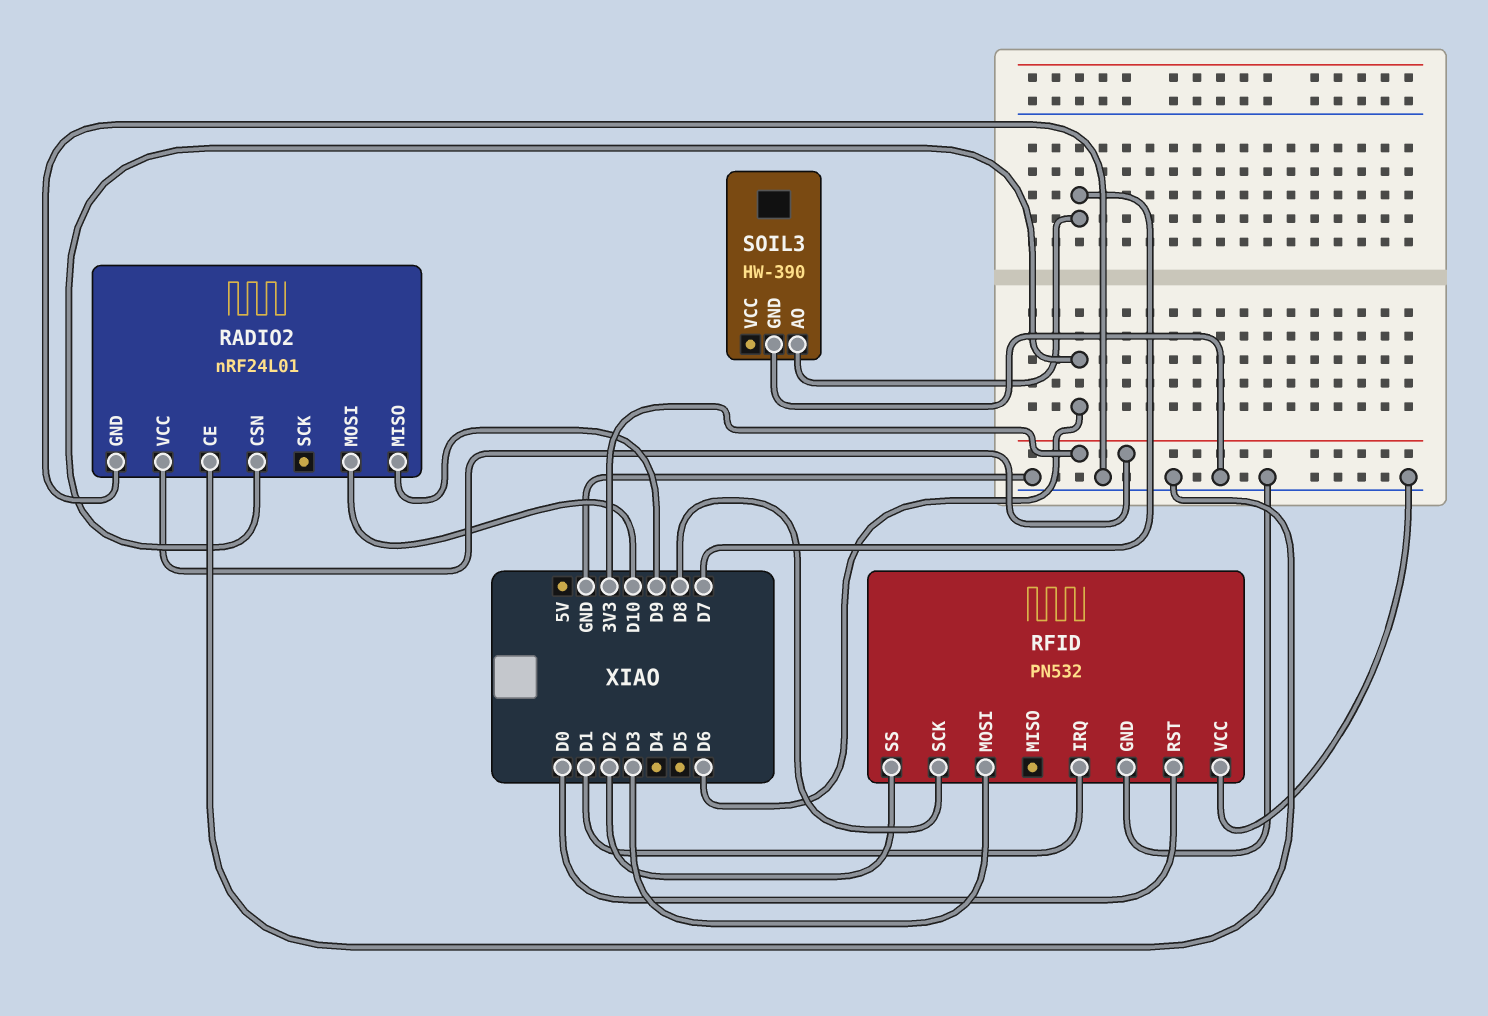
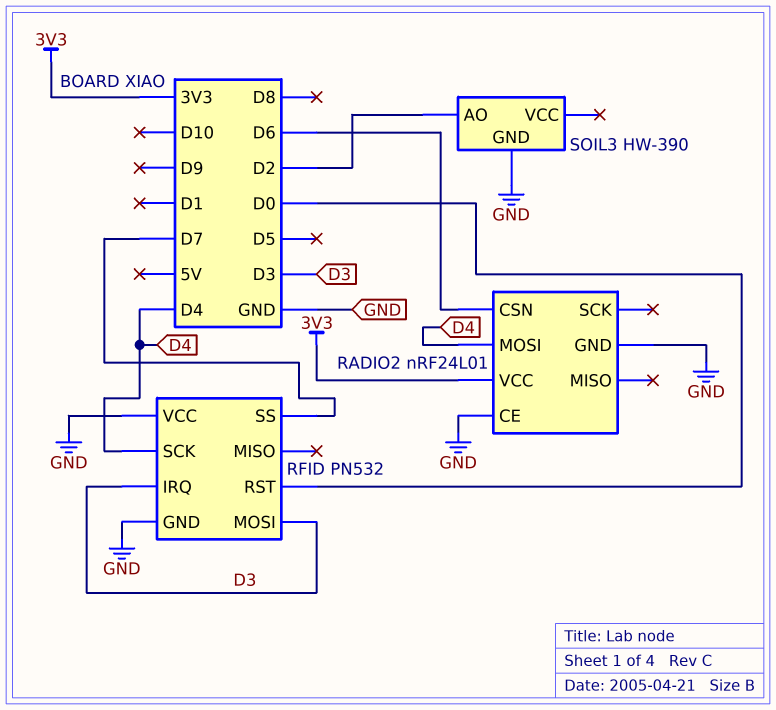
RADIO2 pin MISO: D9 -> none
RADIO2 pin MOSI: D10 -> D4
RFID pin IRQ: D1 -> D3
RFID pin SCK: D8 -> D4
RFID pin SS: D2 -> D7
SOIL3 pin AO: D7 -> D2

